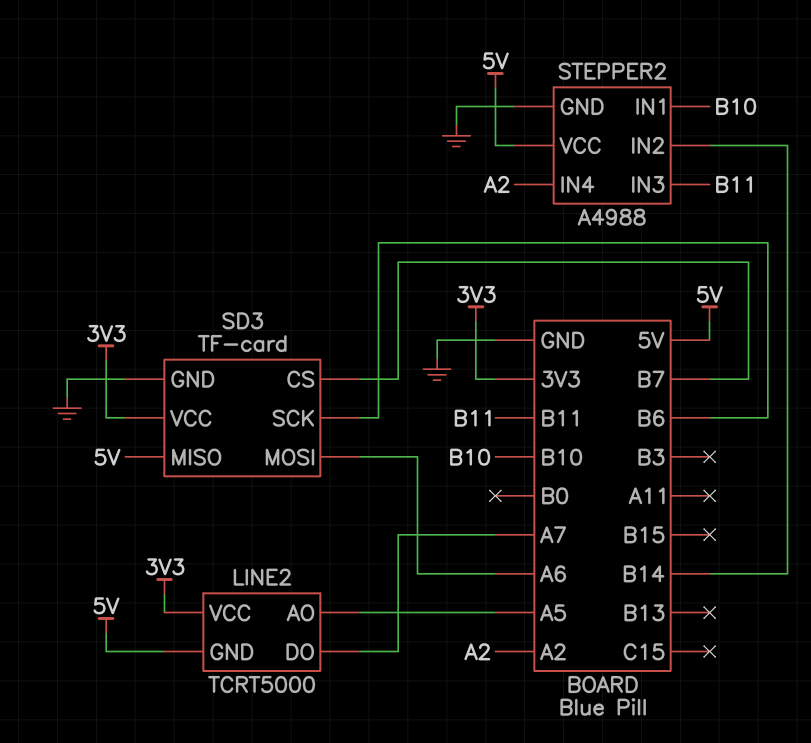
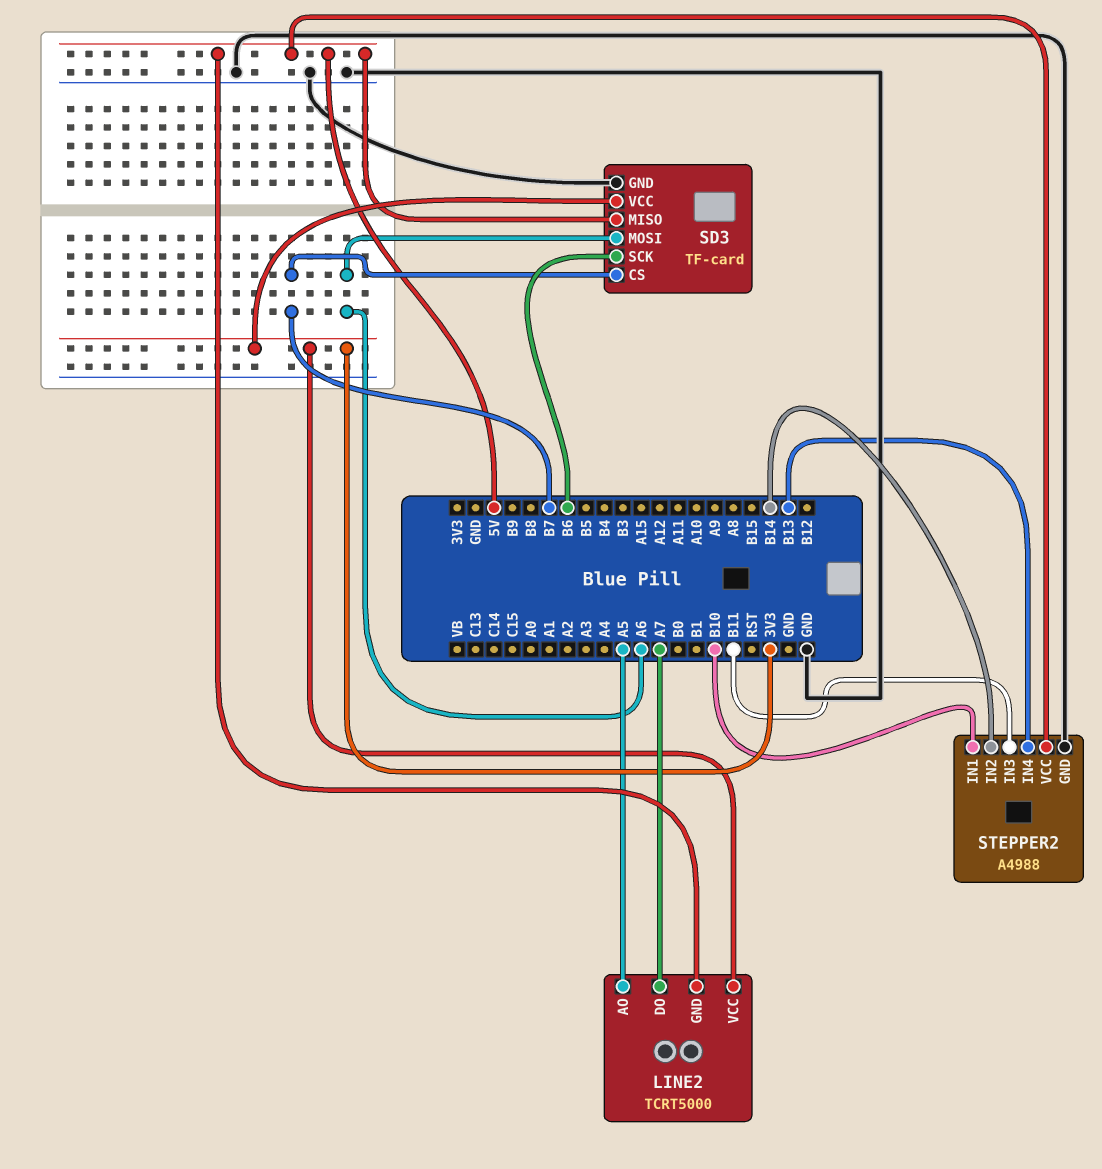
STEPPER2 pin IN4: A2 -> B13

